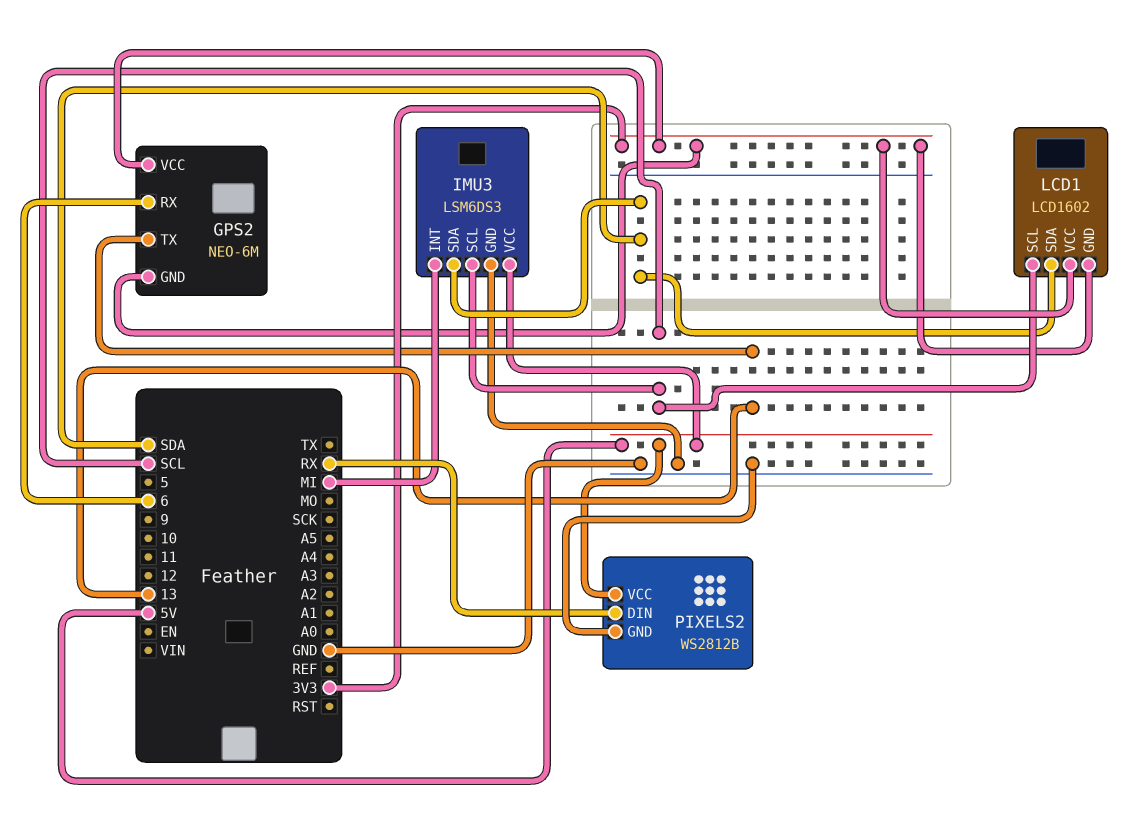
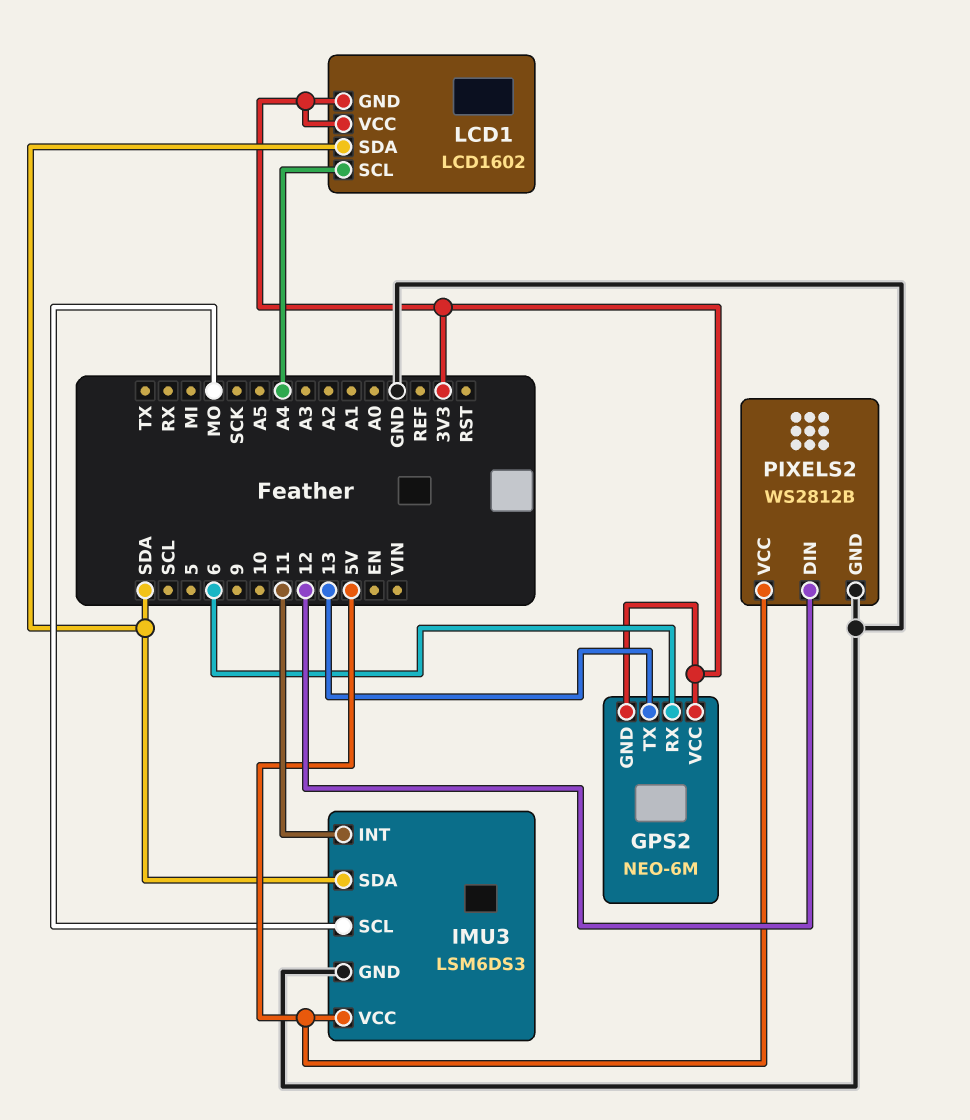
IMU3 pin INT: MI -> 11
IMU3 pin SCL: SCL -> MO
LCD1 pin SCL: SCL -> A4
PIXELS2 pin DIN: RX -> 12

